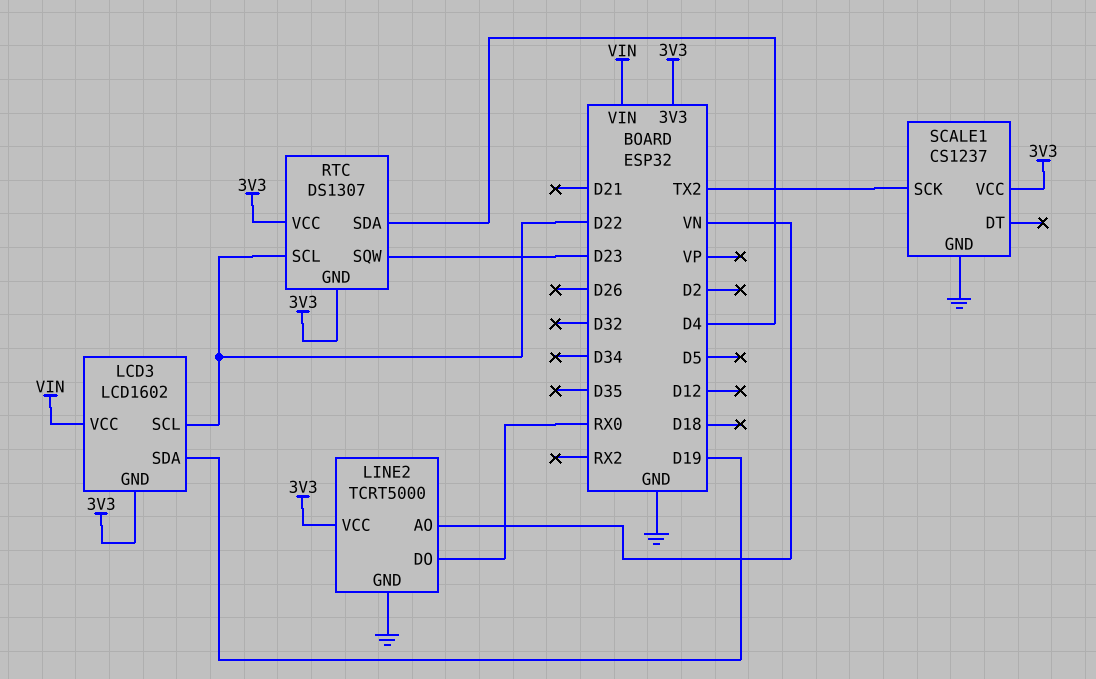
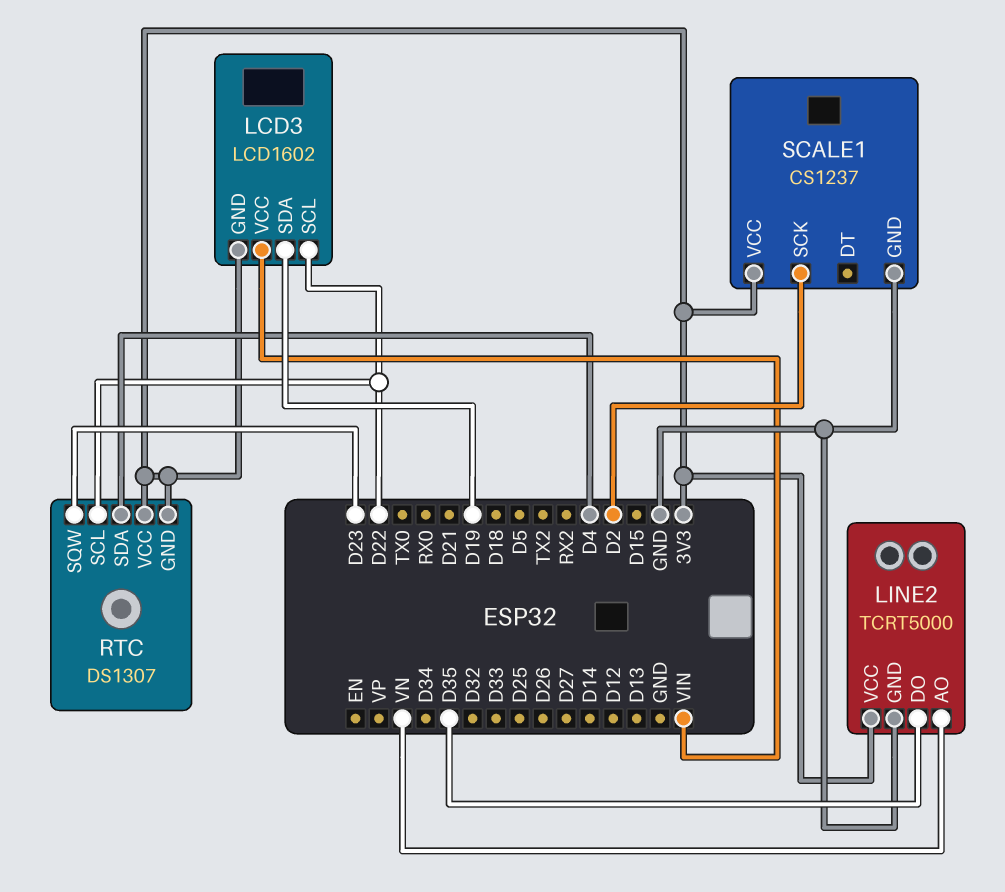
LINE2 pin DO: RX0 -> D35
SCALE1 pin SCK: TX2 -> D2

